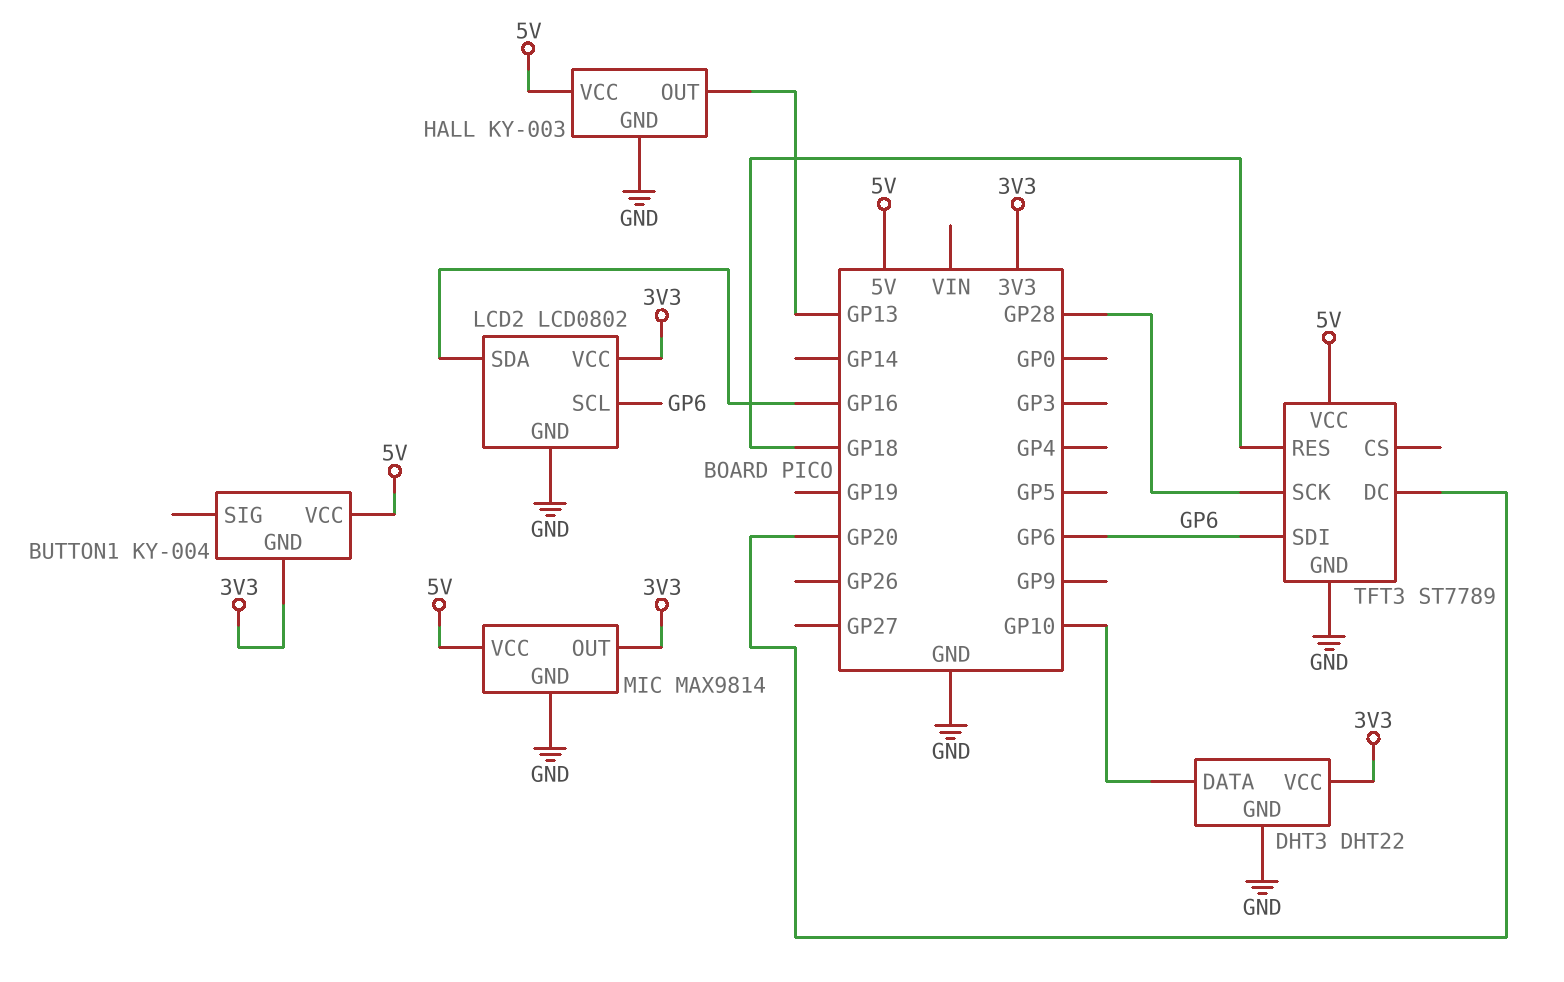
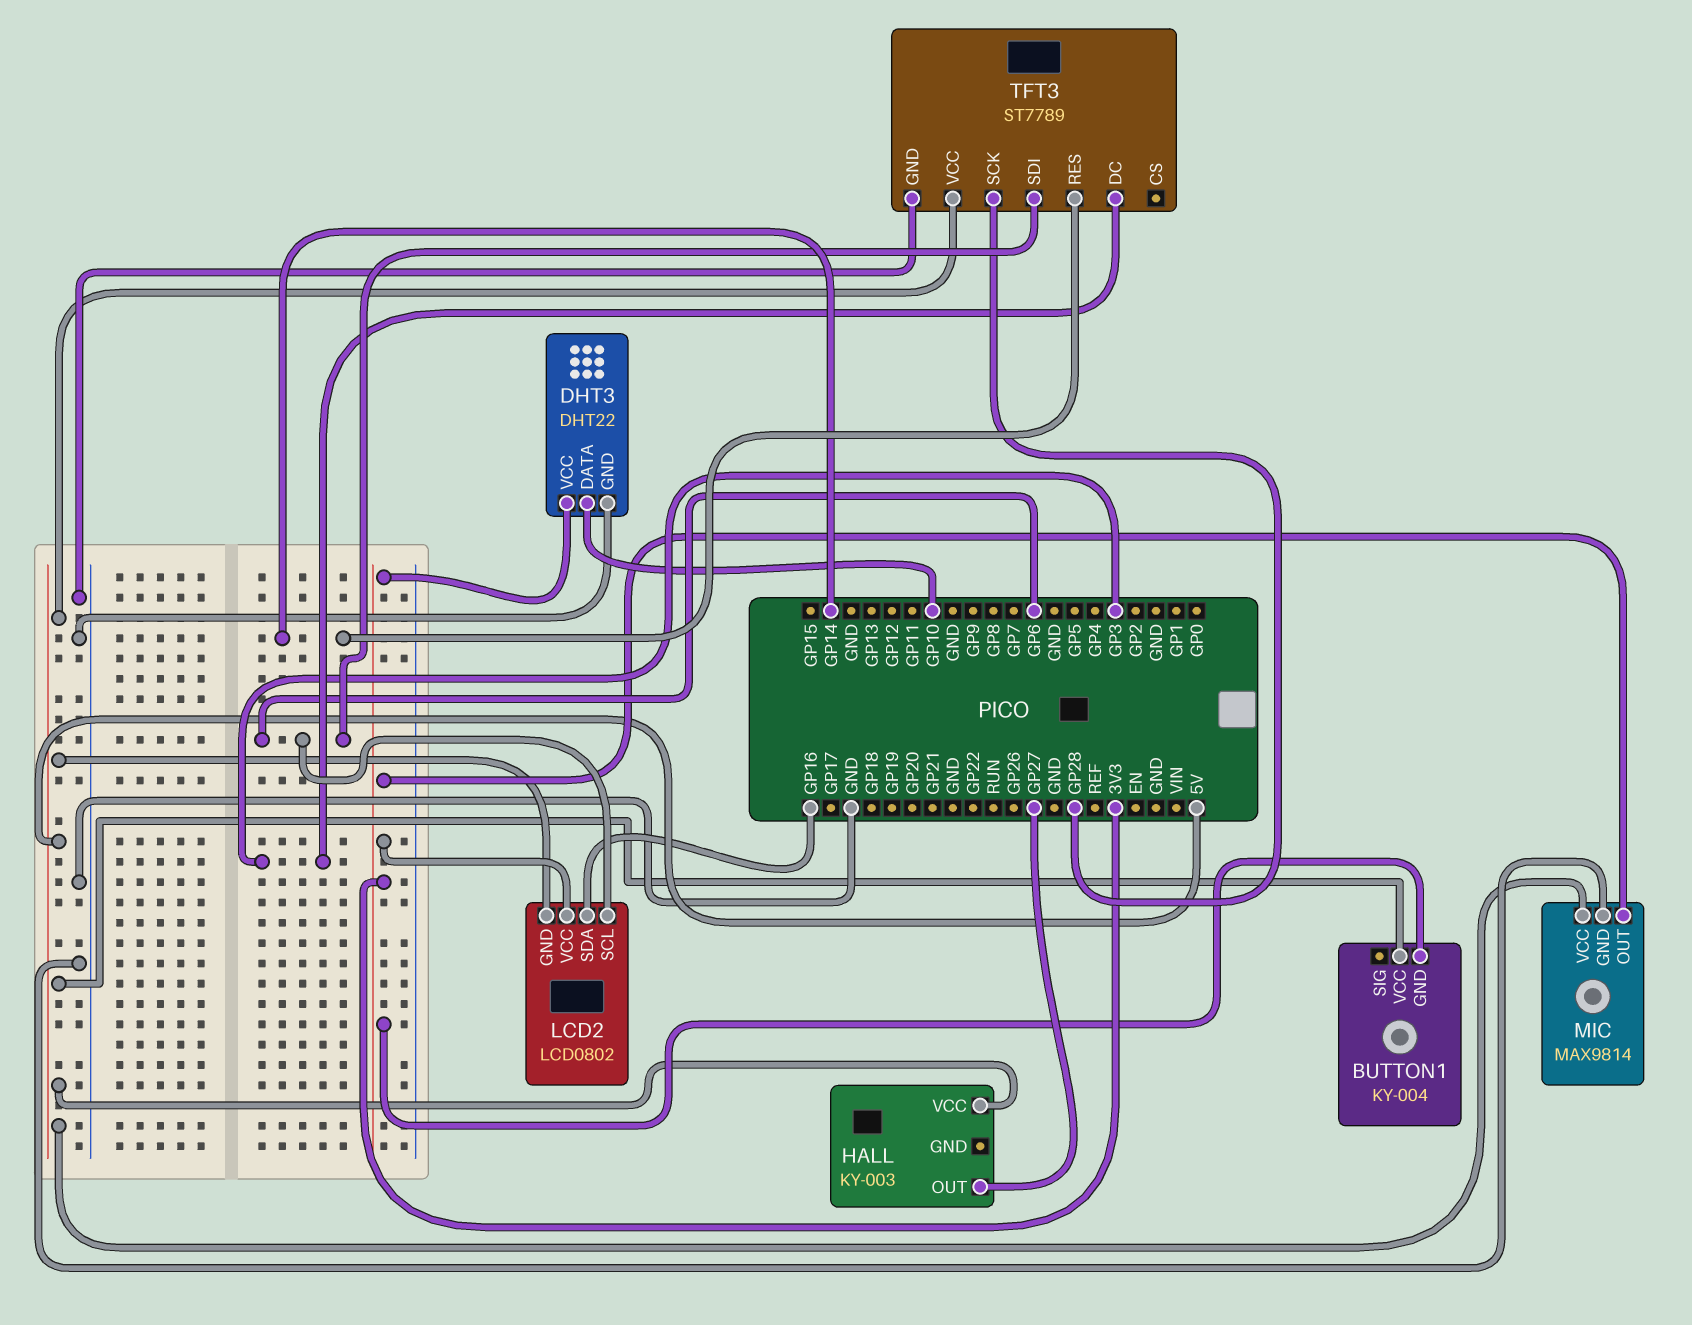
HALL pin GND: GND -> none
HALL pin OUT: GP13 -> GP27
LCD2 pin GND: GND -> 5V
TFT3 pin DC: GP20 -> GP3
TFT3 pin RES: GP18 -> GP14

